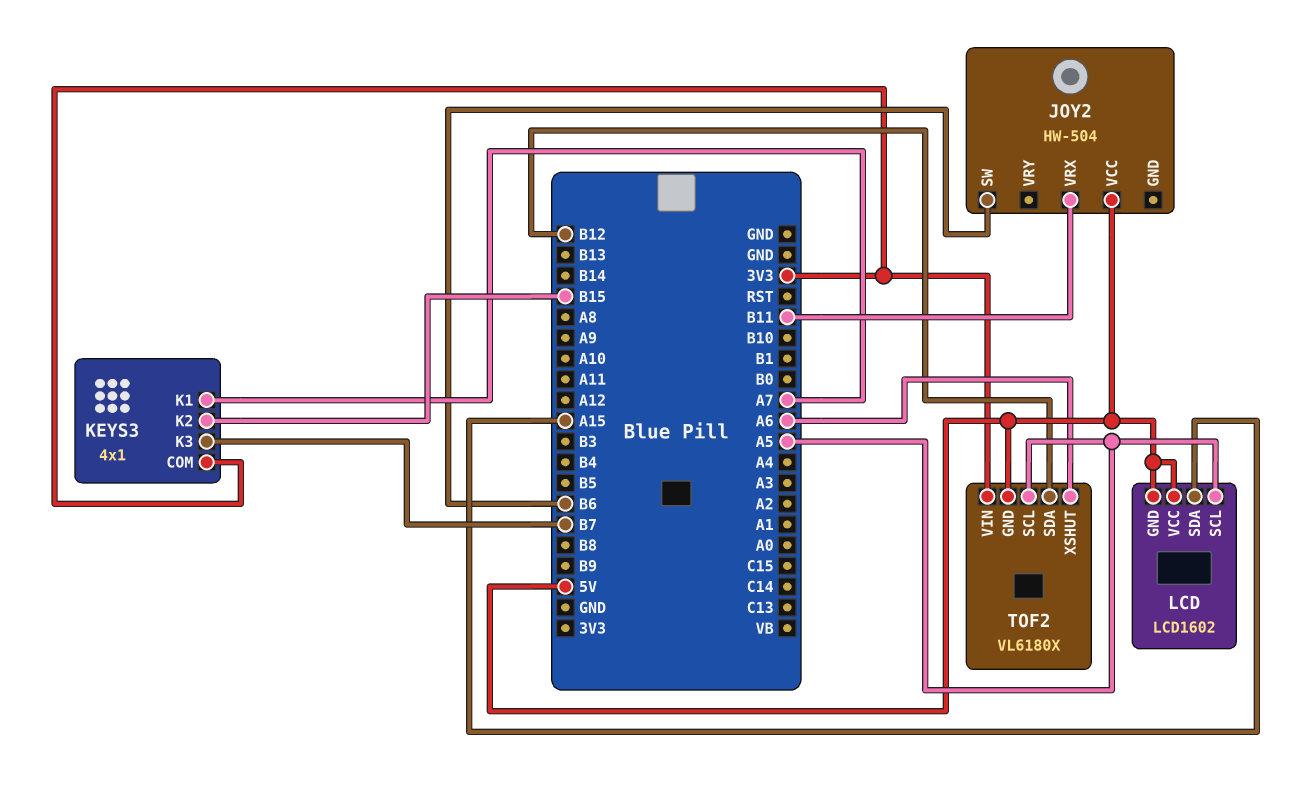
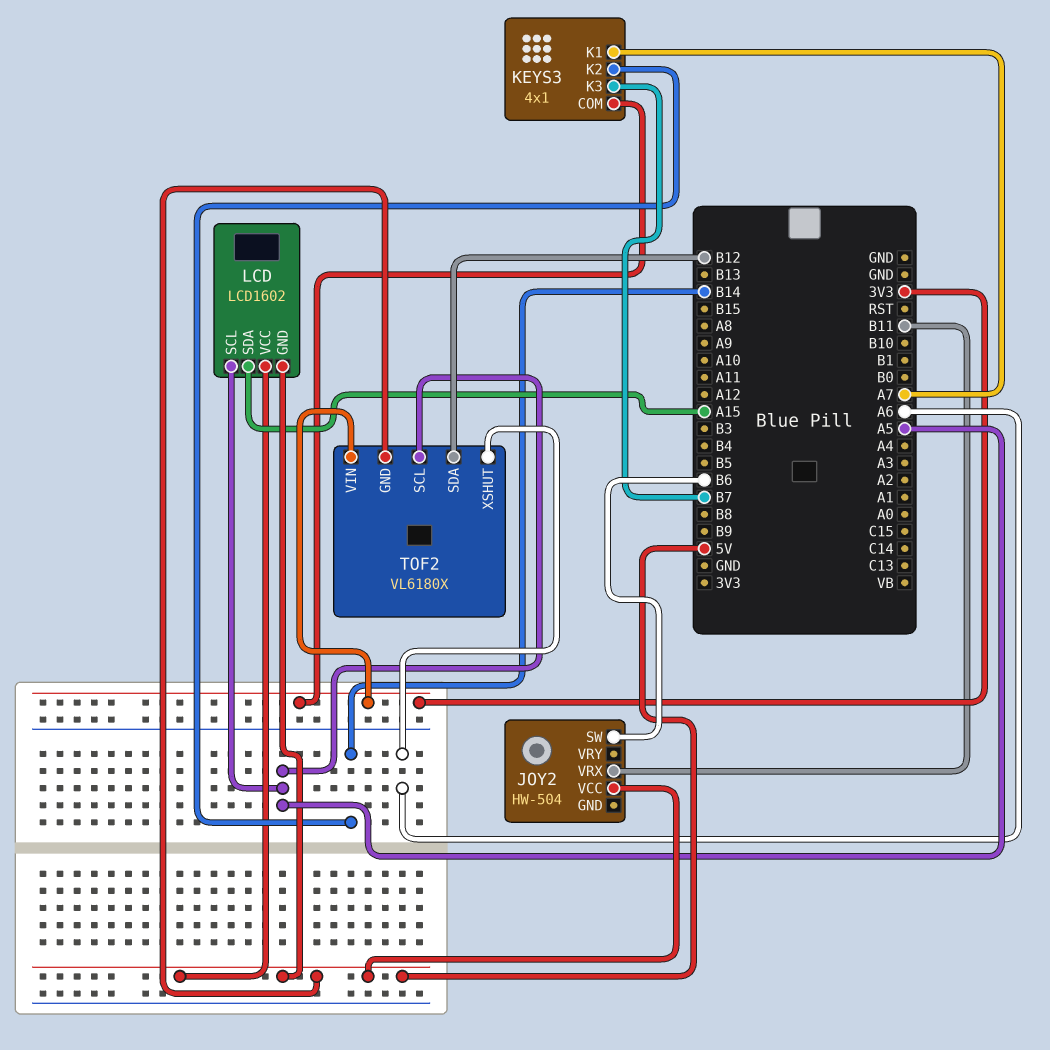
KEYS3 pin K2: B15 -> B14

